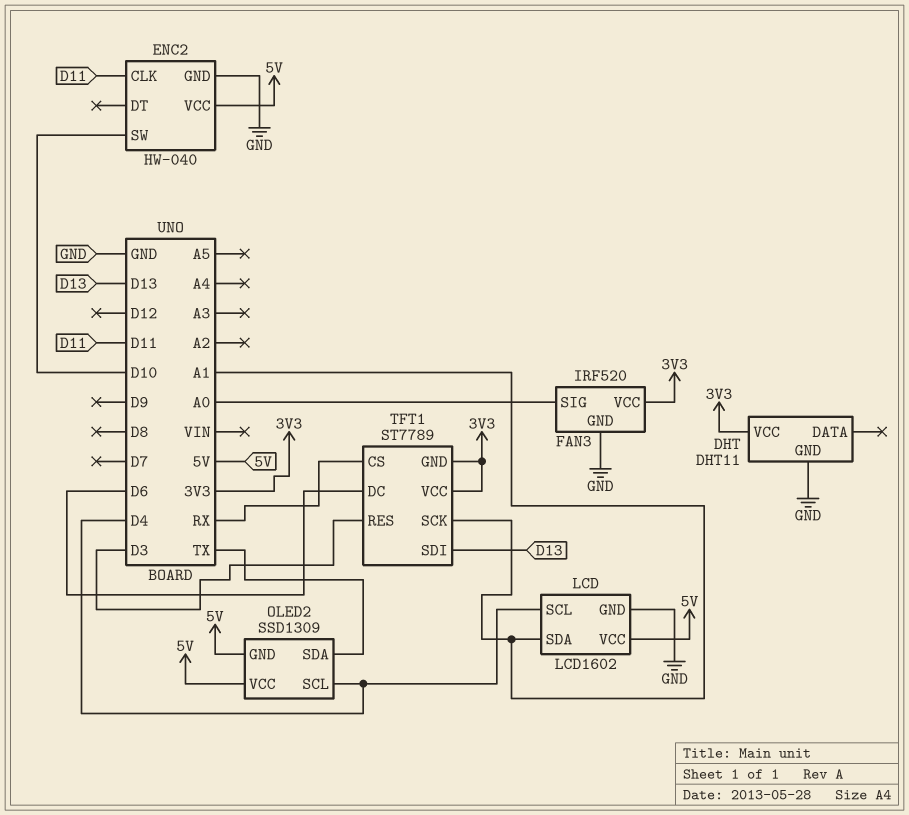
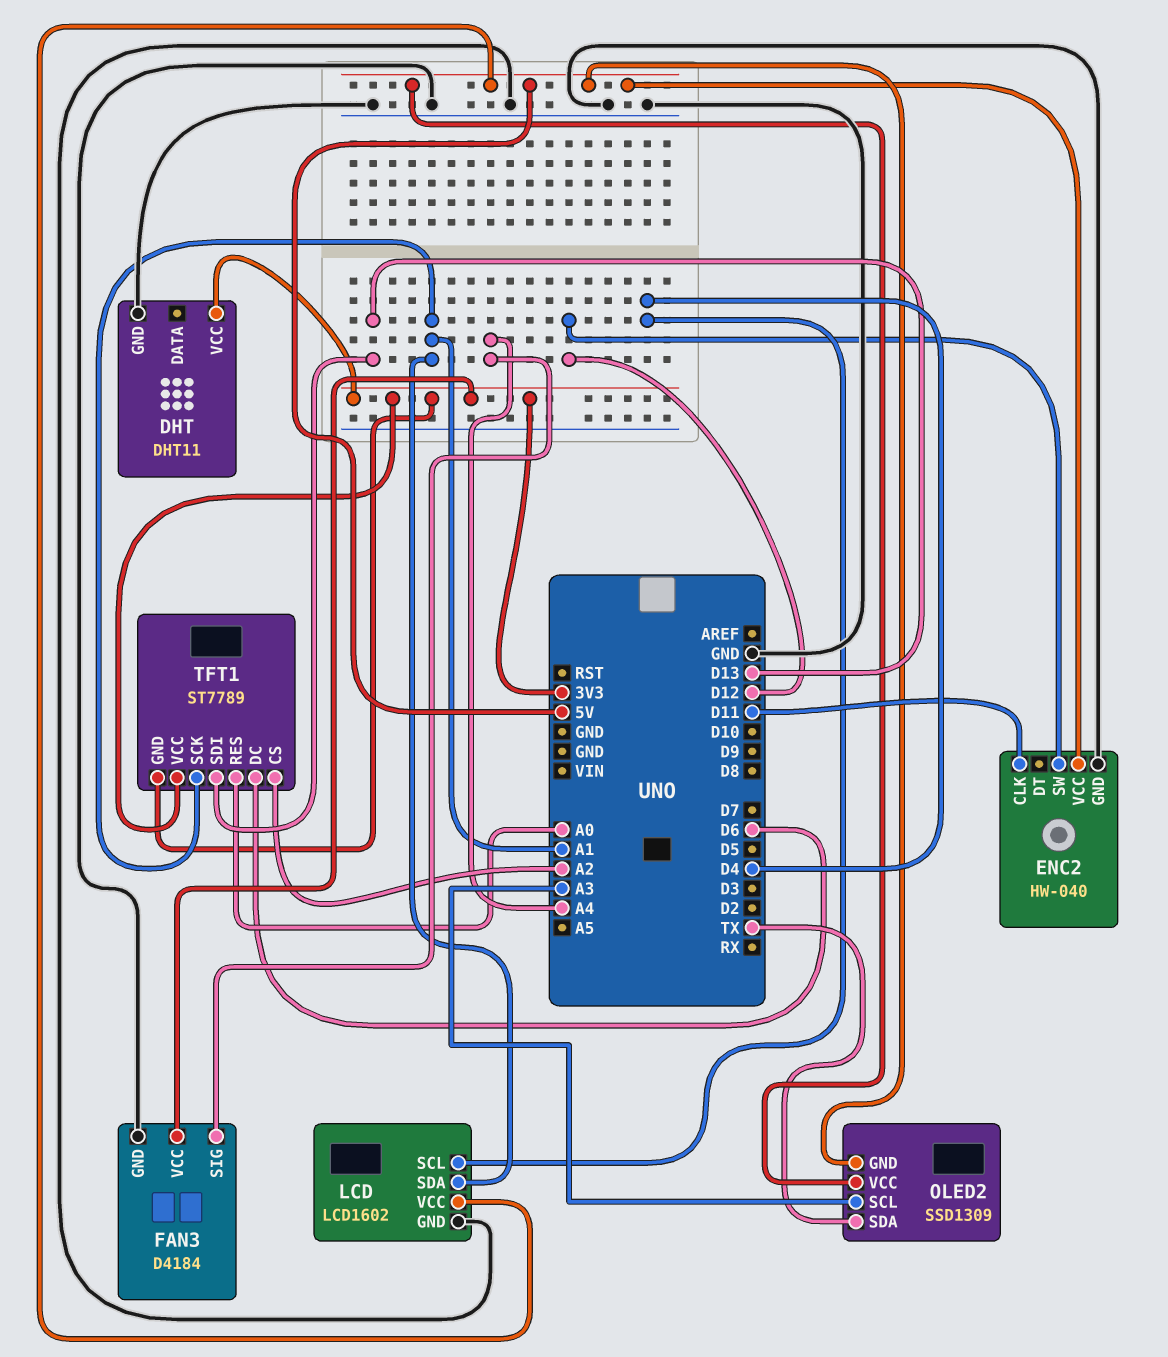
ENC2 pin SW: D10 -> D12
FAN3: IRF520 -> D4184
FAN3 pin SIG: A0 -> A4
OLED2 pin SCL: D4 -> A3
TFT1 pin CS: RX -> A2
TFT1 pin RES: D3 -> A0

